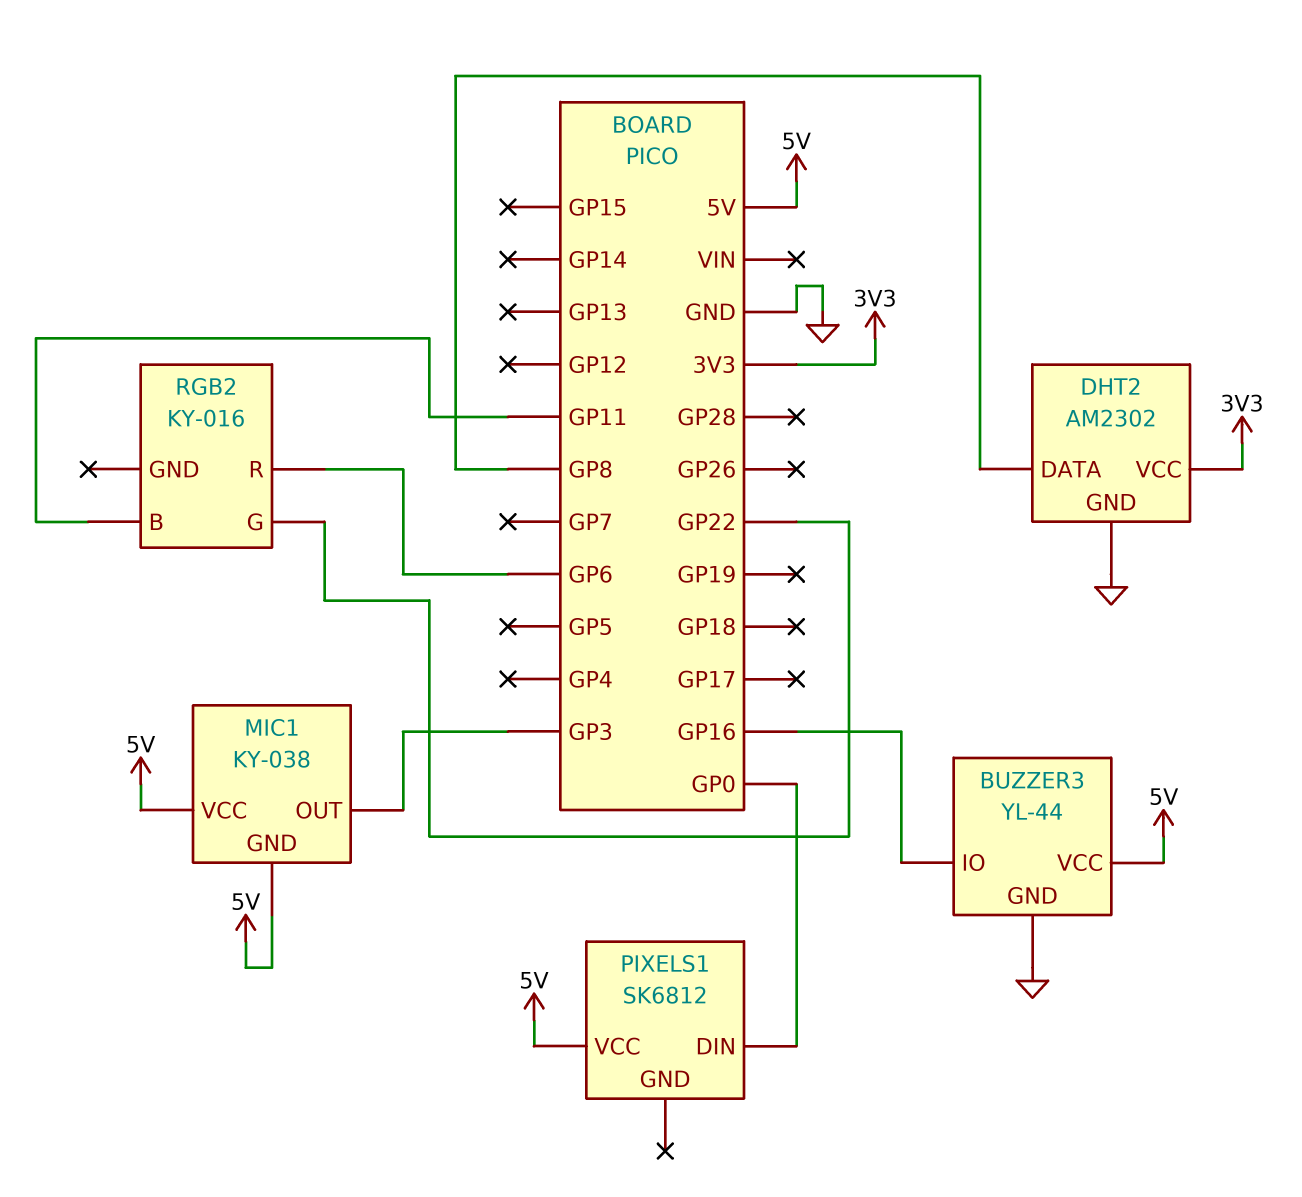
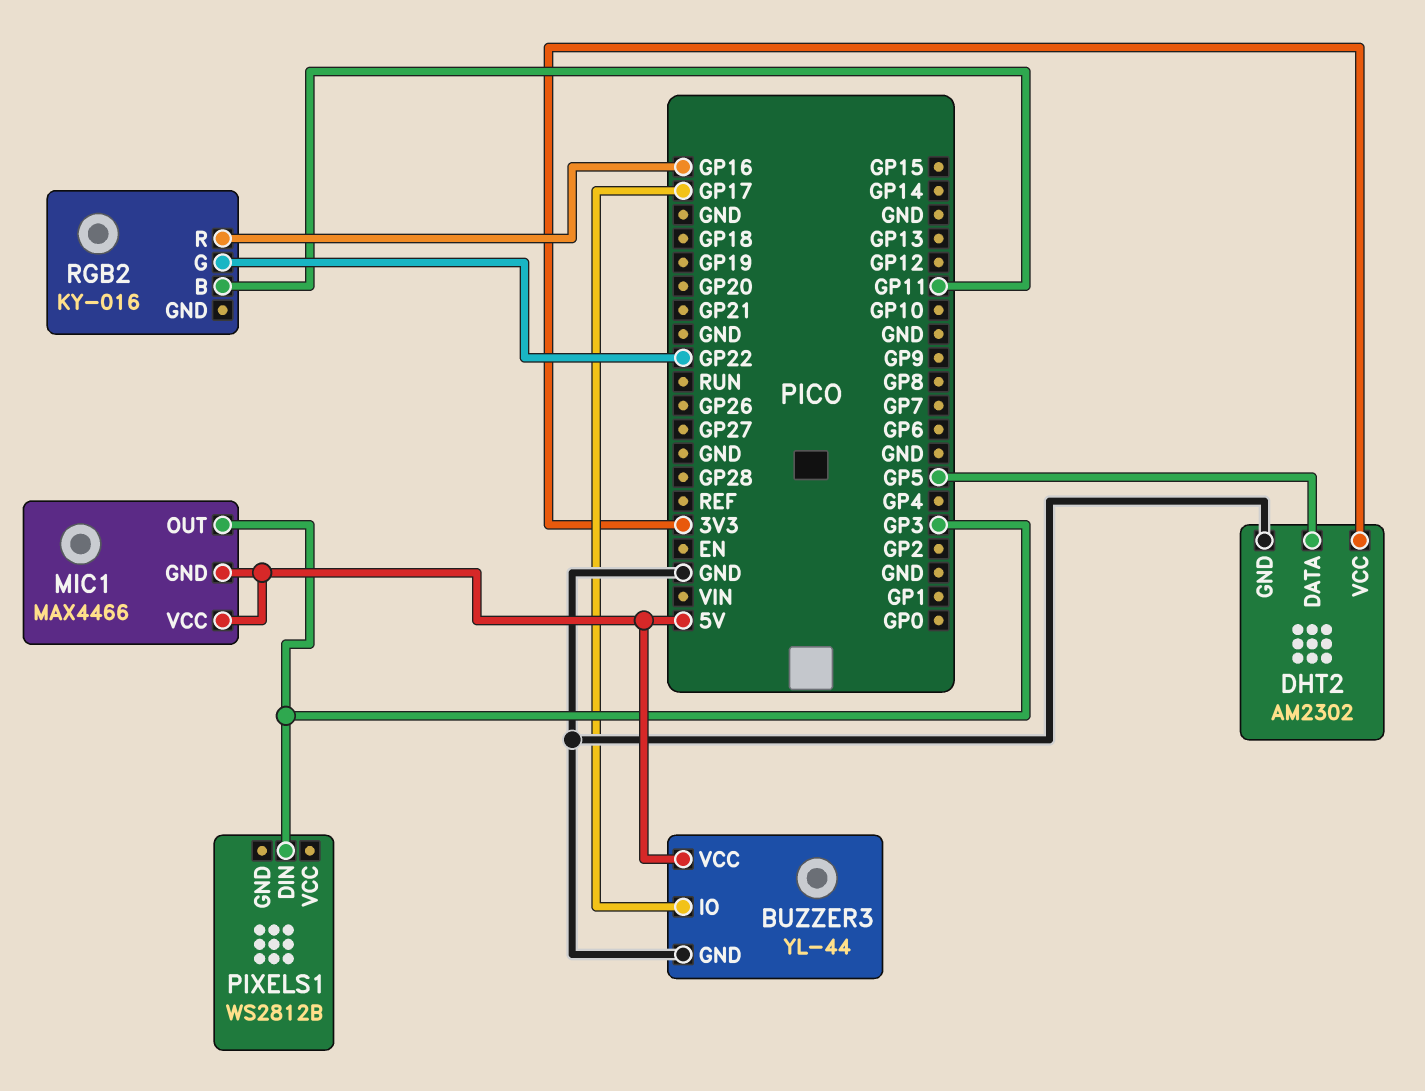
BUZZER3 pin IO: GP16 -> GP17
DHT2 pin DATA: GP8 -> GP5
MIC1: KY-038 -> MAX4466
PIXELS1: SK6812 -> WS2812B
PIXELS1 pin DIN: GP0 -> GP3
PIXELS1 pin VCC: 5V -> none
RGB2 pin R: GP6 -> GP16

